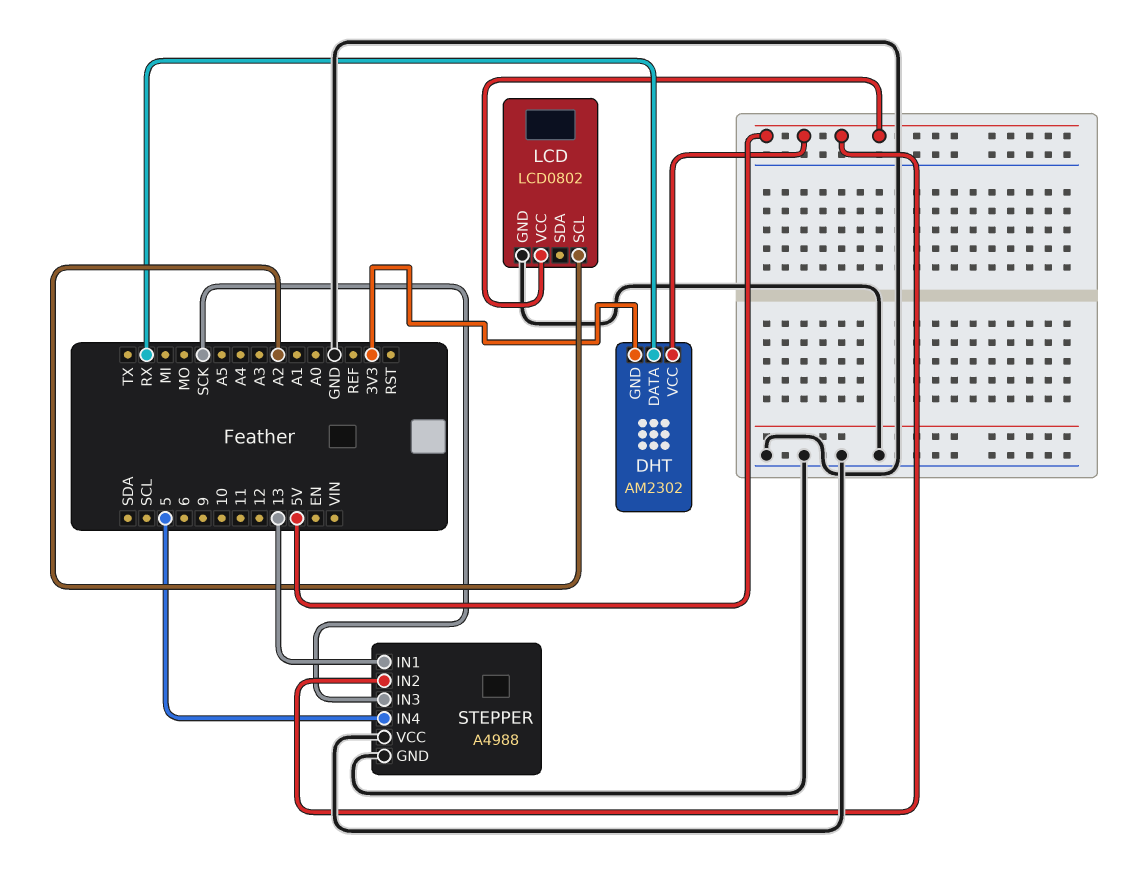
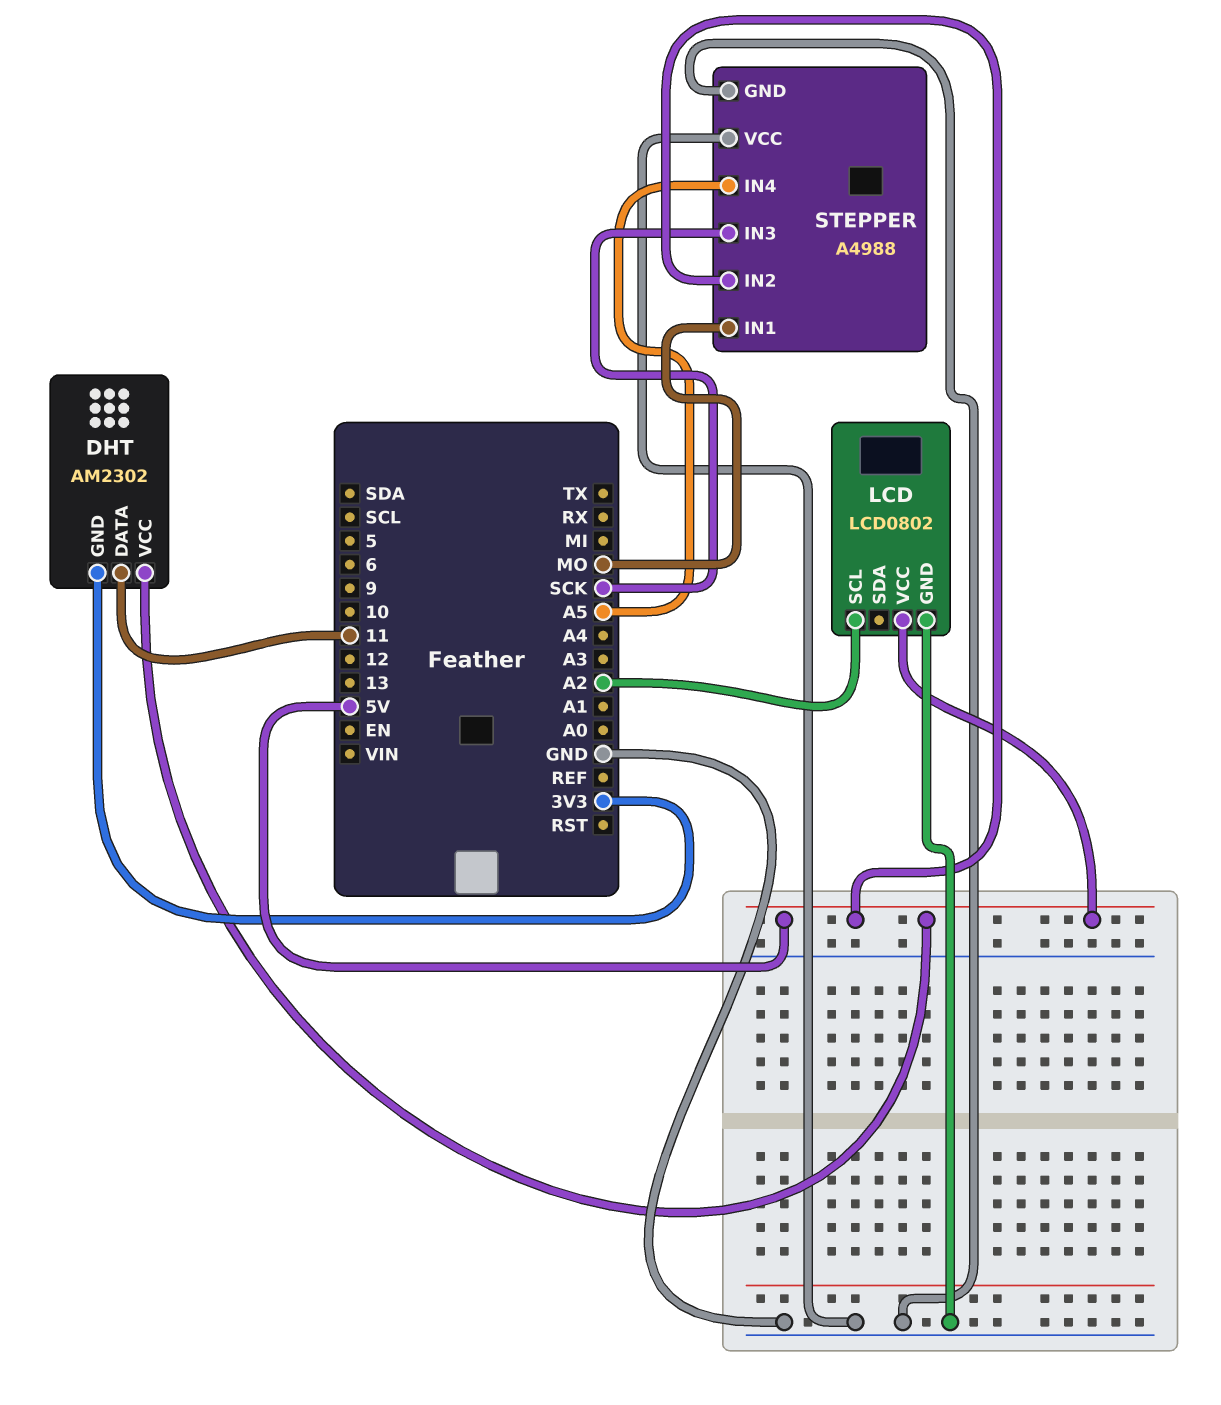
DHT pin DATA: RX -> 11
STEPPER pin IN1: 13 -> MO
STEPPER pin IN4: 5 -> A5

